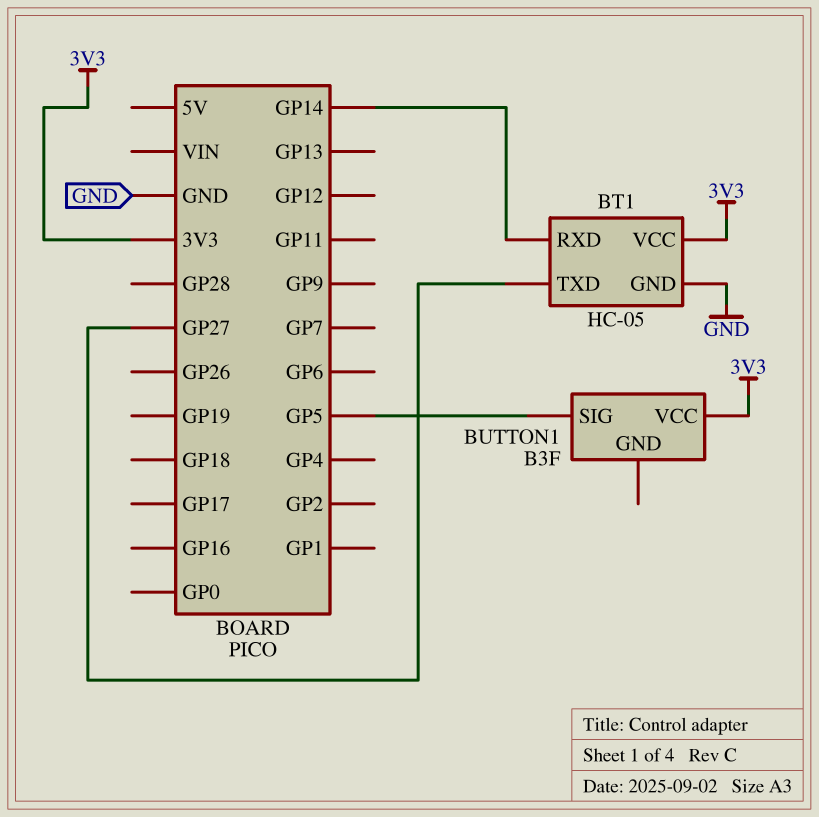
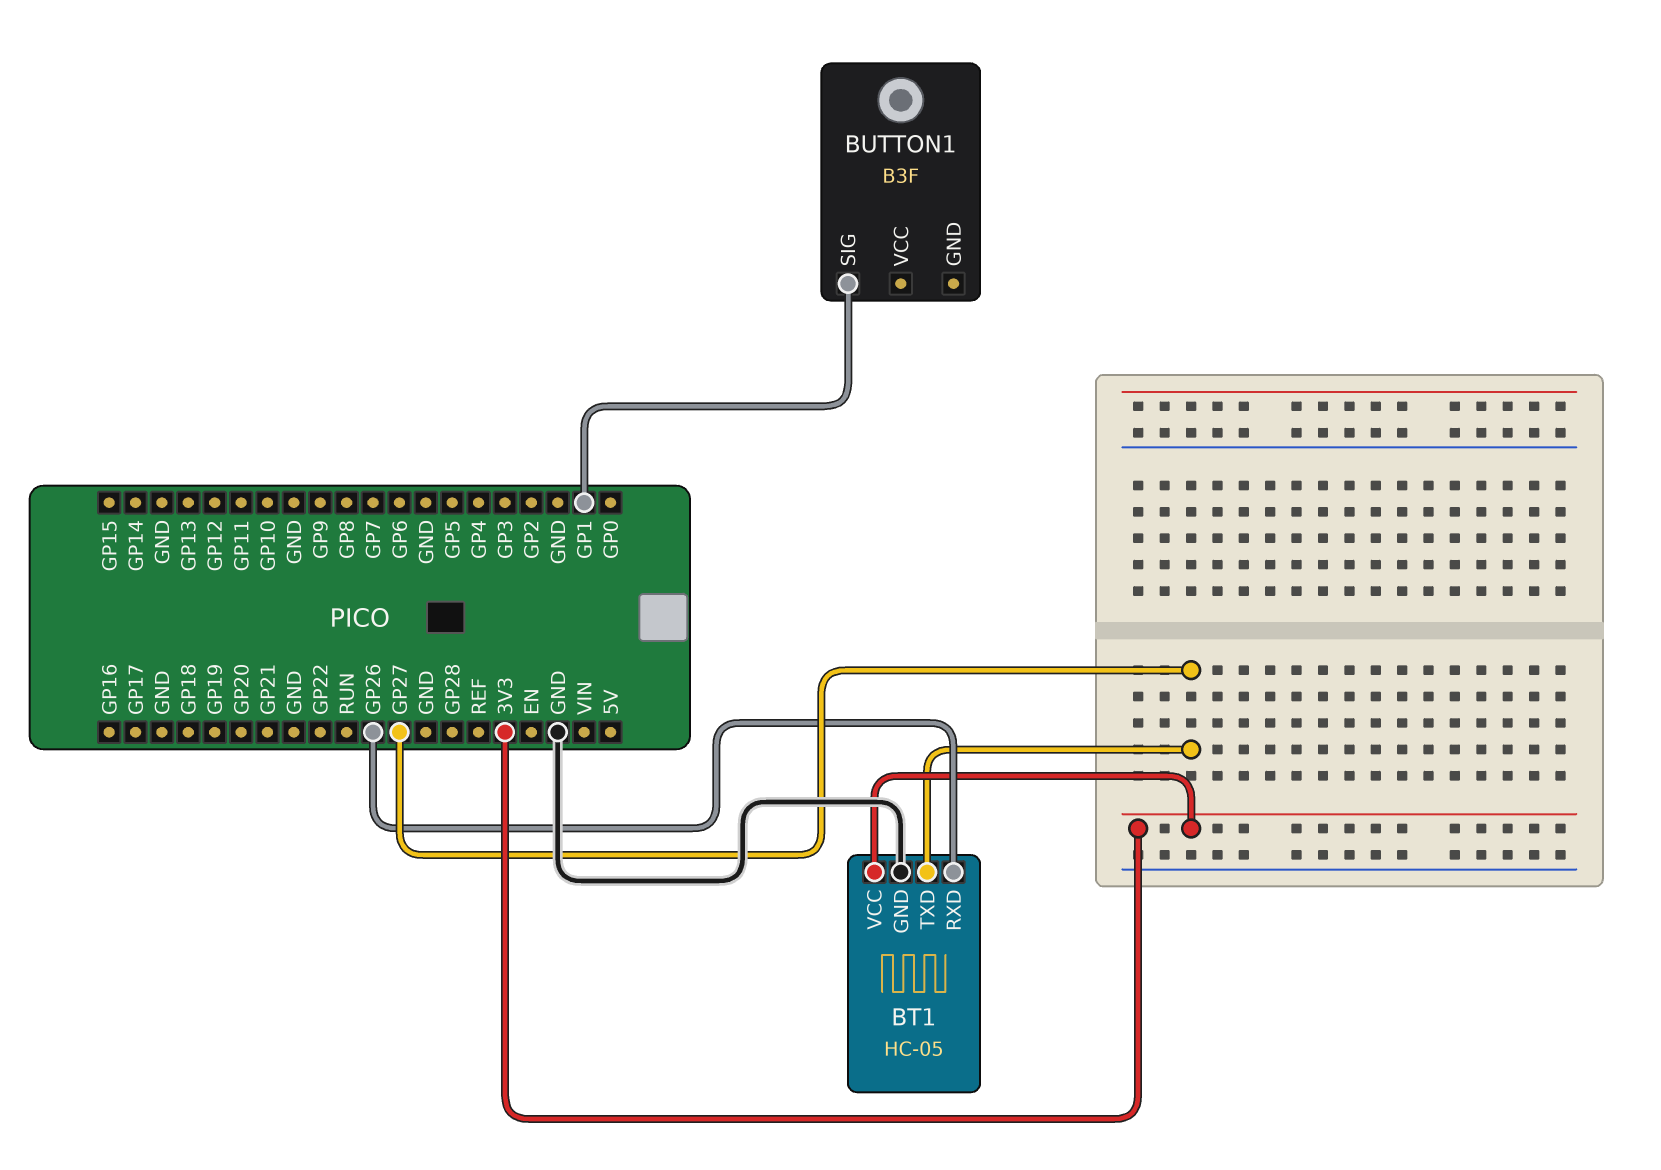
BT1 pin RXD: GP14 -> GP26
BUTTON1 pin SIG: GP5 -> GP1
BUTTON1 pin VCC: 3V3 -> none

